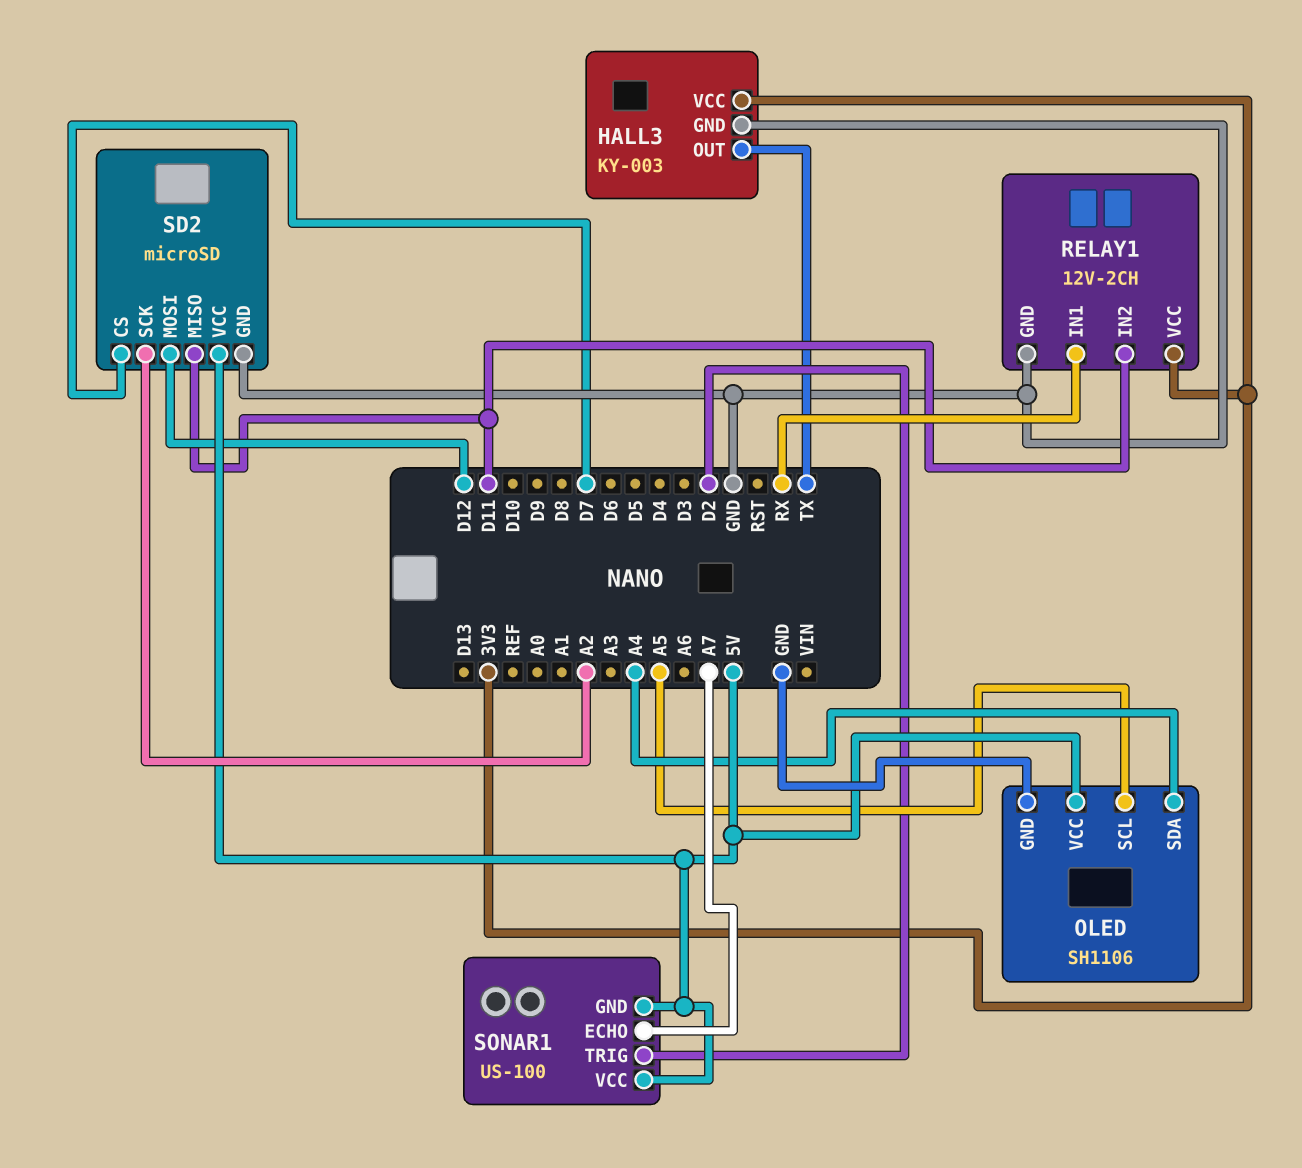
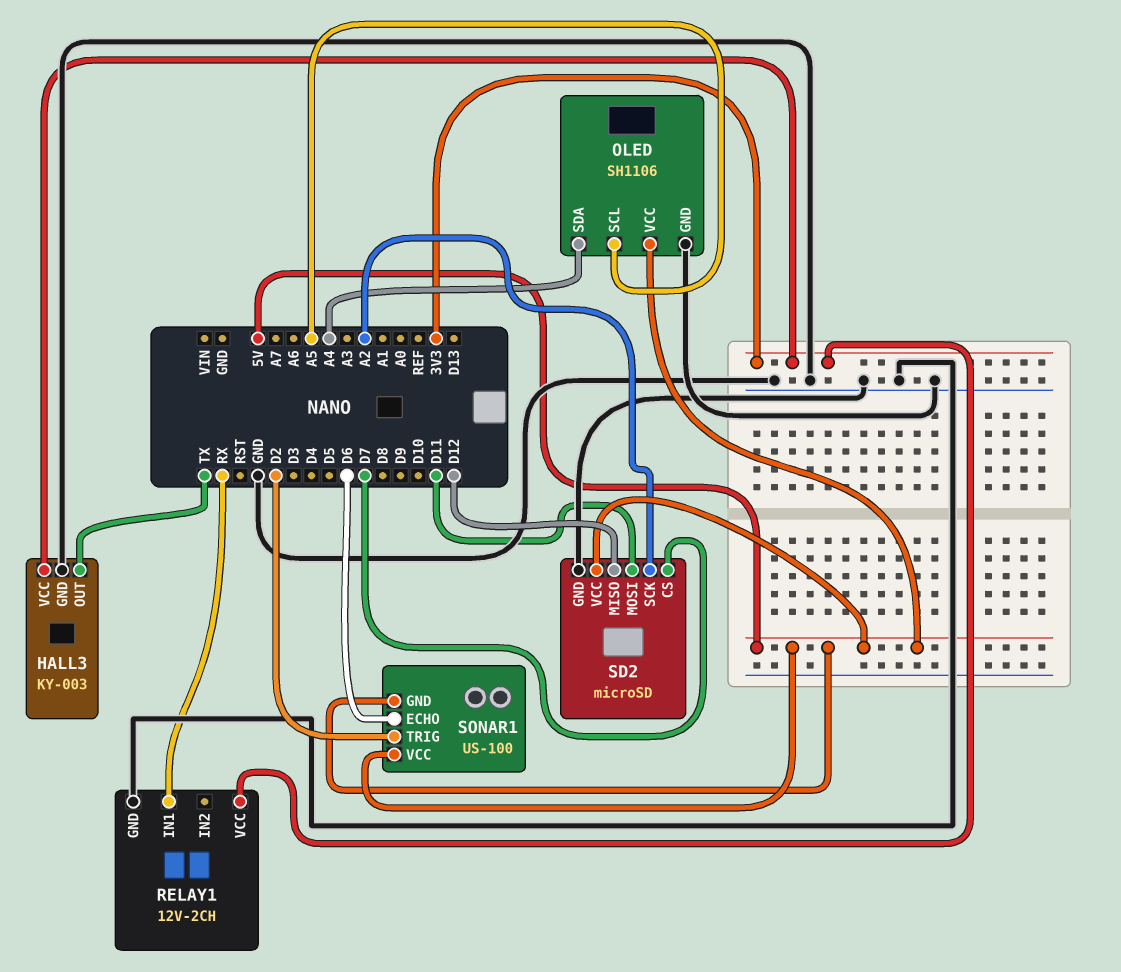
RELAY1 pin IN2: D11 -> none
SD2 pin MISO: D11 -> D12
SD2 pin MOSI: D12 -> D11
SONAR1 pin ECHO: A7 -> D6

